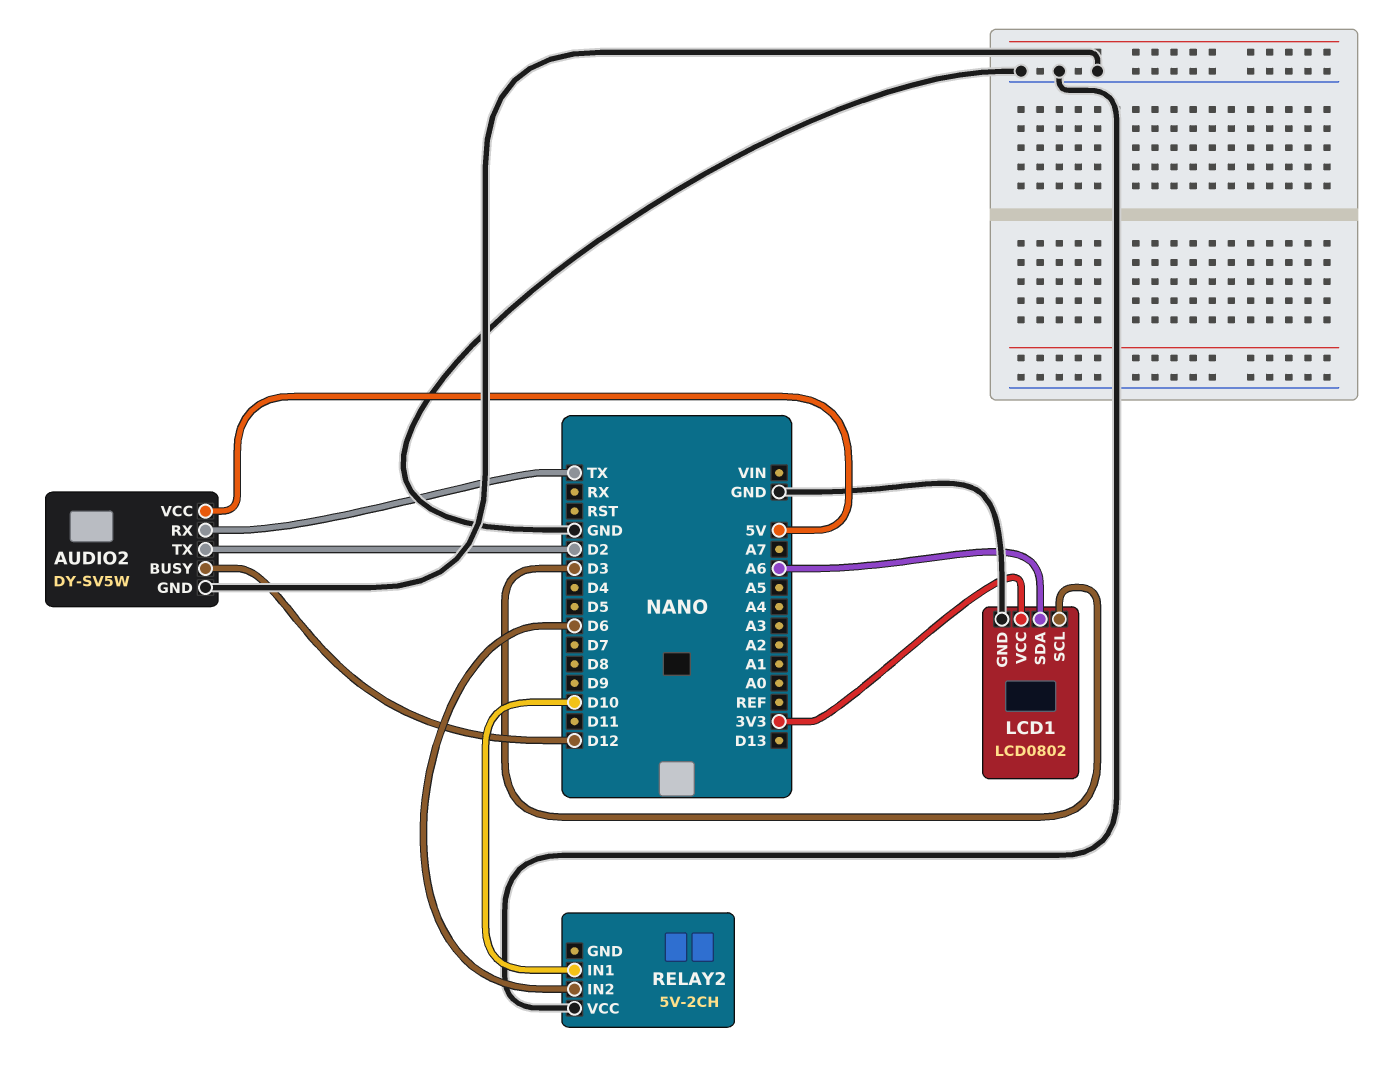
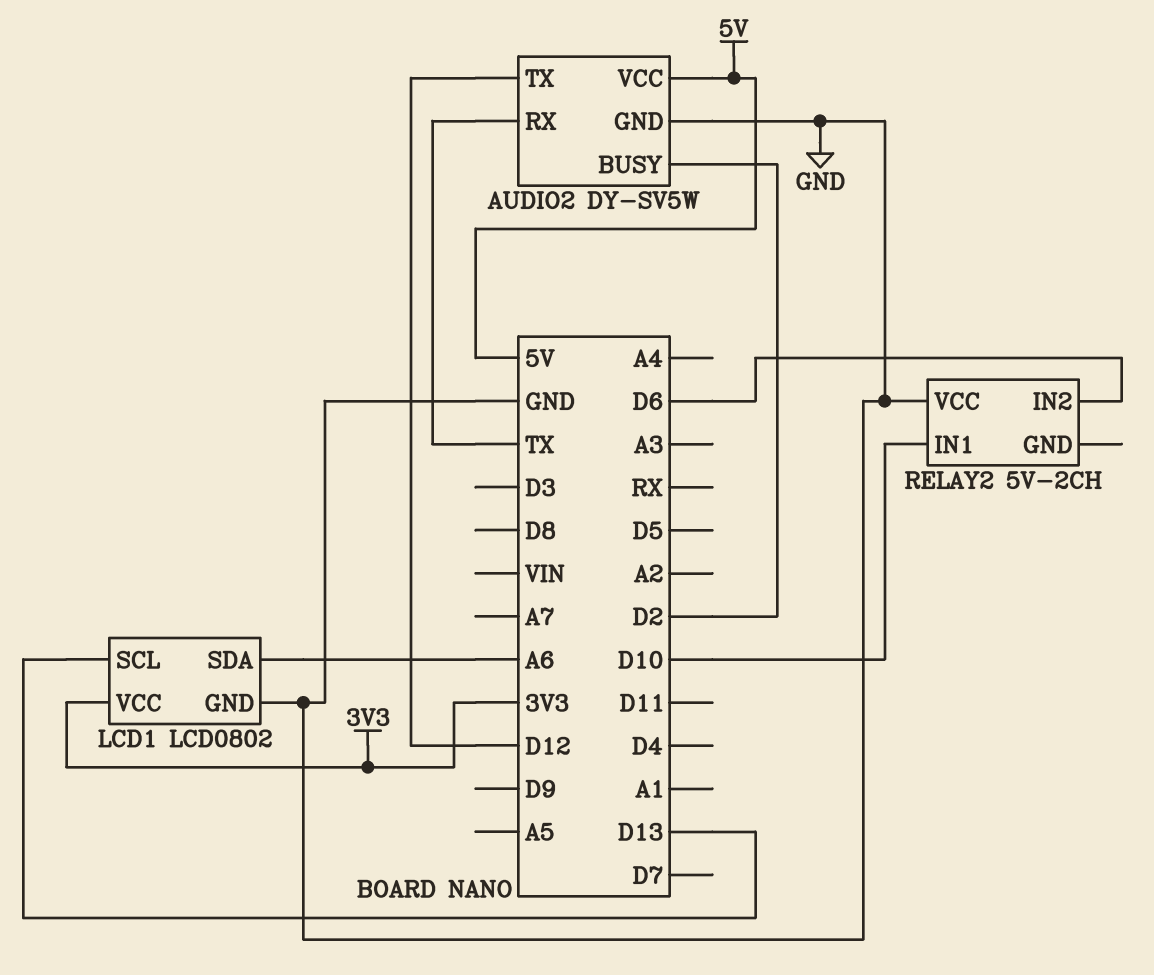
AUDIO2 pin BUSY: D12 -> D2
AUDIO2 pin TX: D2 -> D12
LCD1 pin SCL: D3 -> D13

